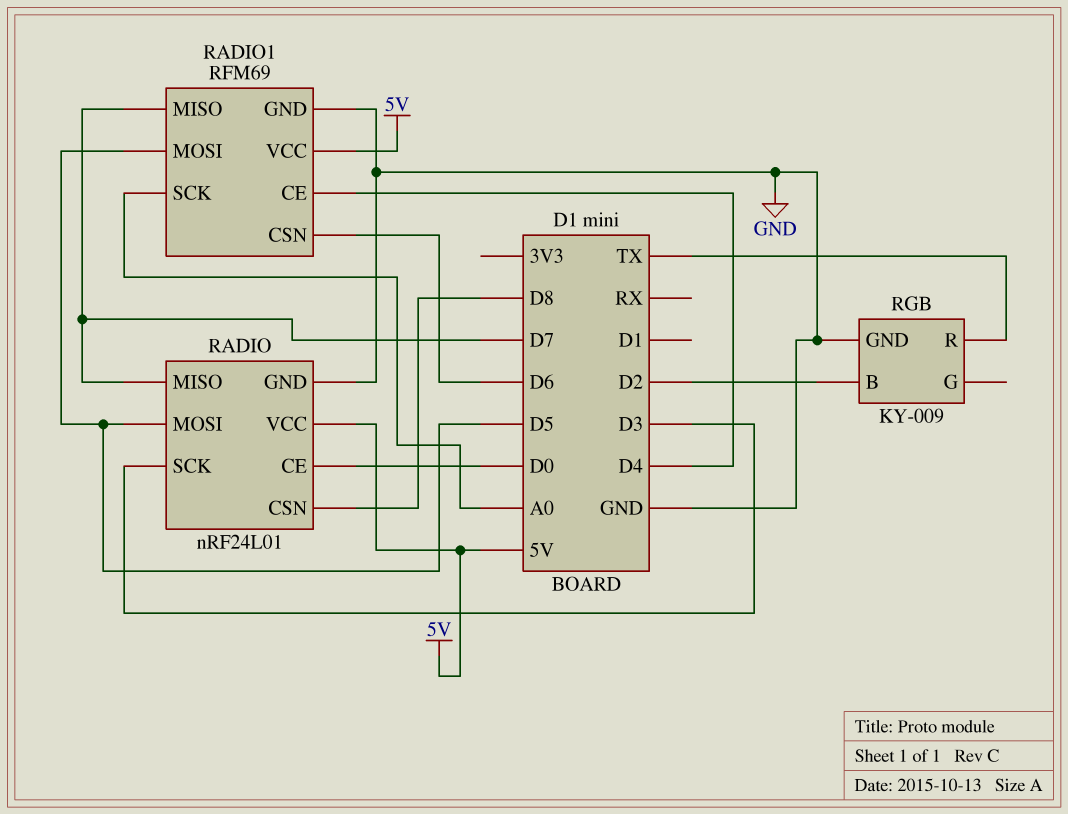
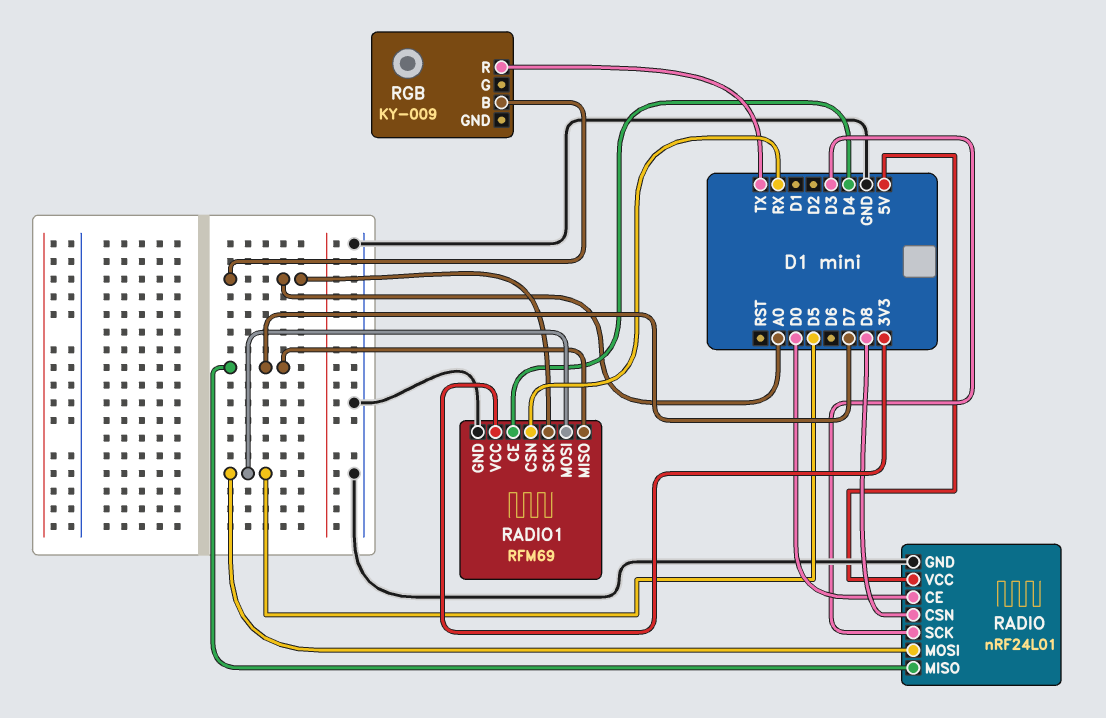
RADIO1 pin CSN: D6 -> RX
RADIO1 pin VCC: 5V -> 3V3
RGB pin B: D2 -> A0
RGB pin GND: GND -> none

